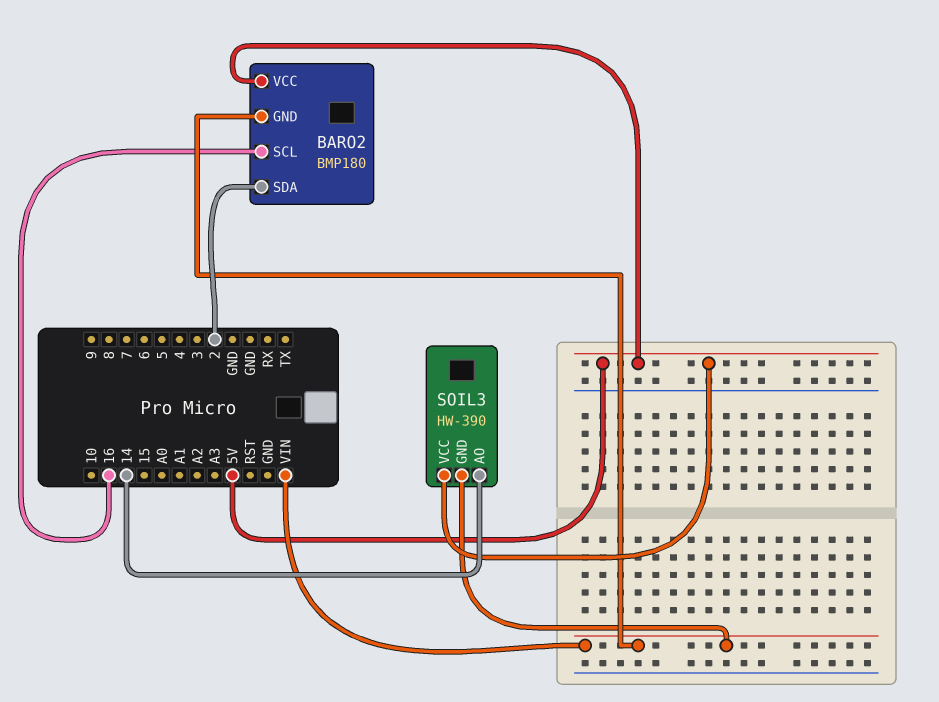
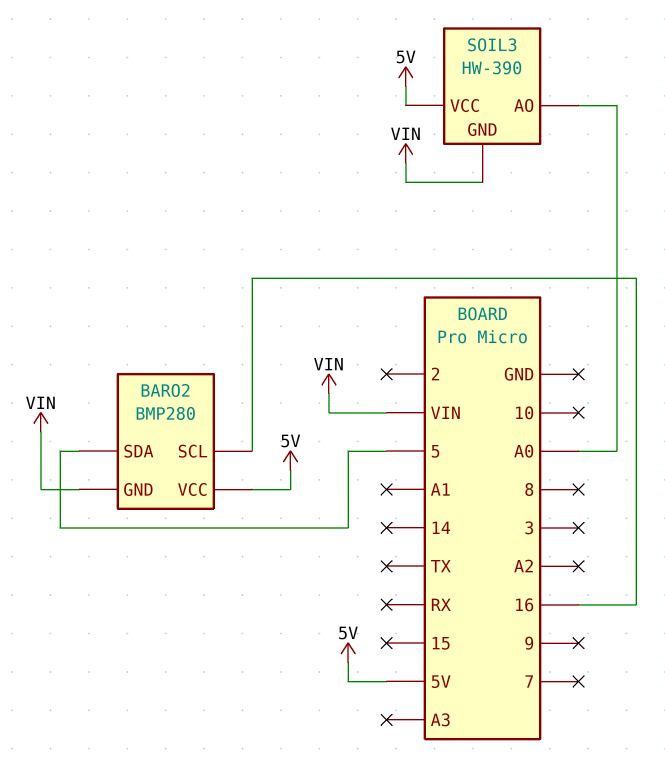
BARO2: BMP180 -> BMP280
BARO2 pin SDA: 2 -> 5
SOIL3 pin AO: 14 -> A0

